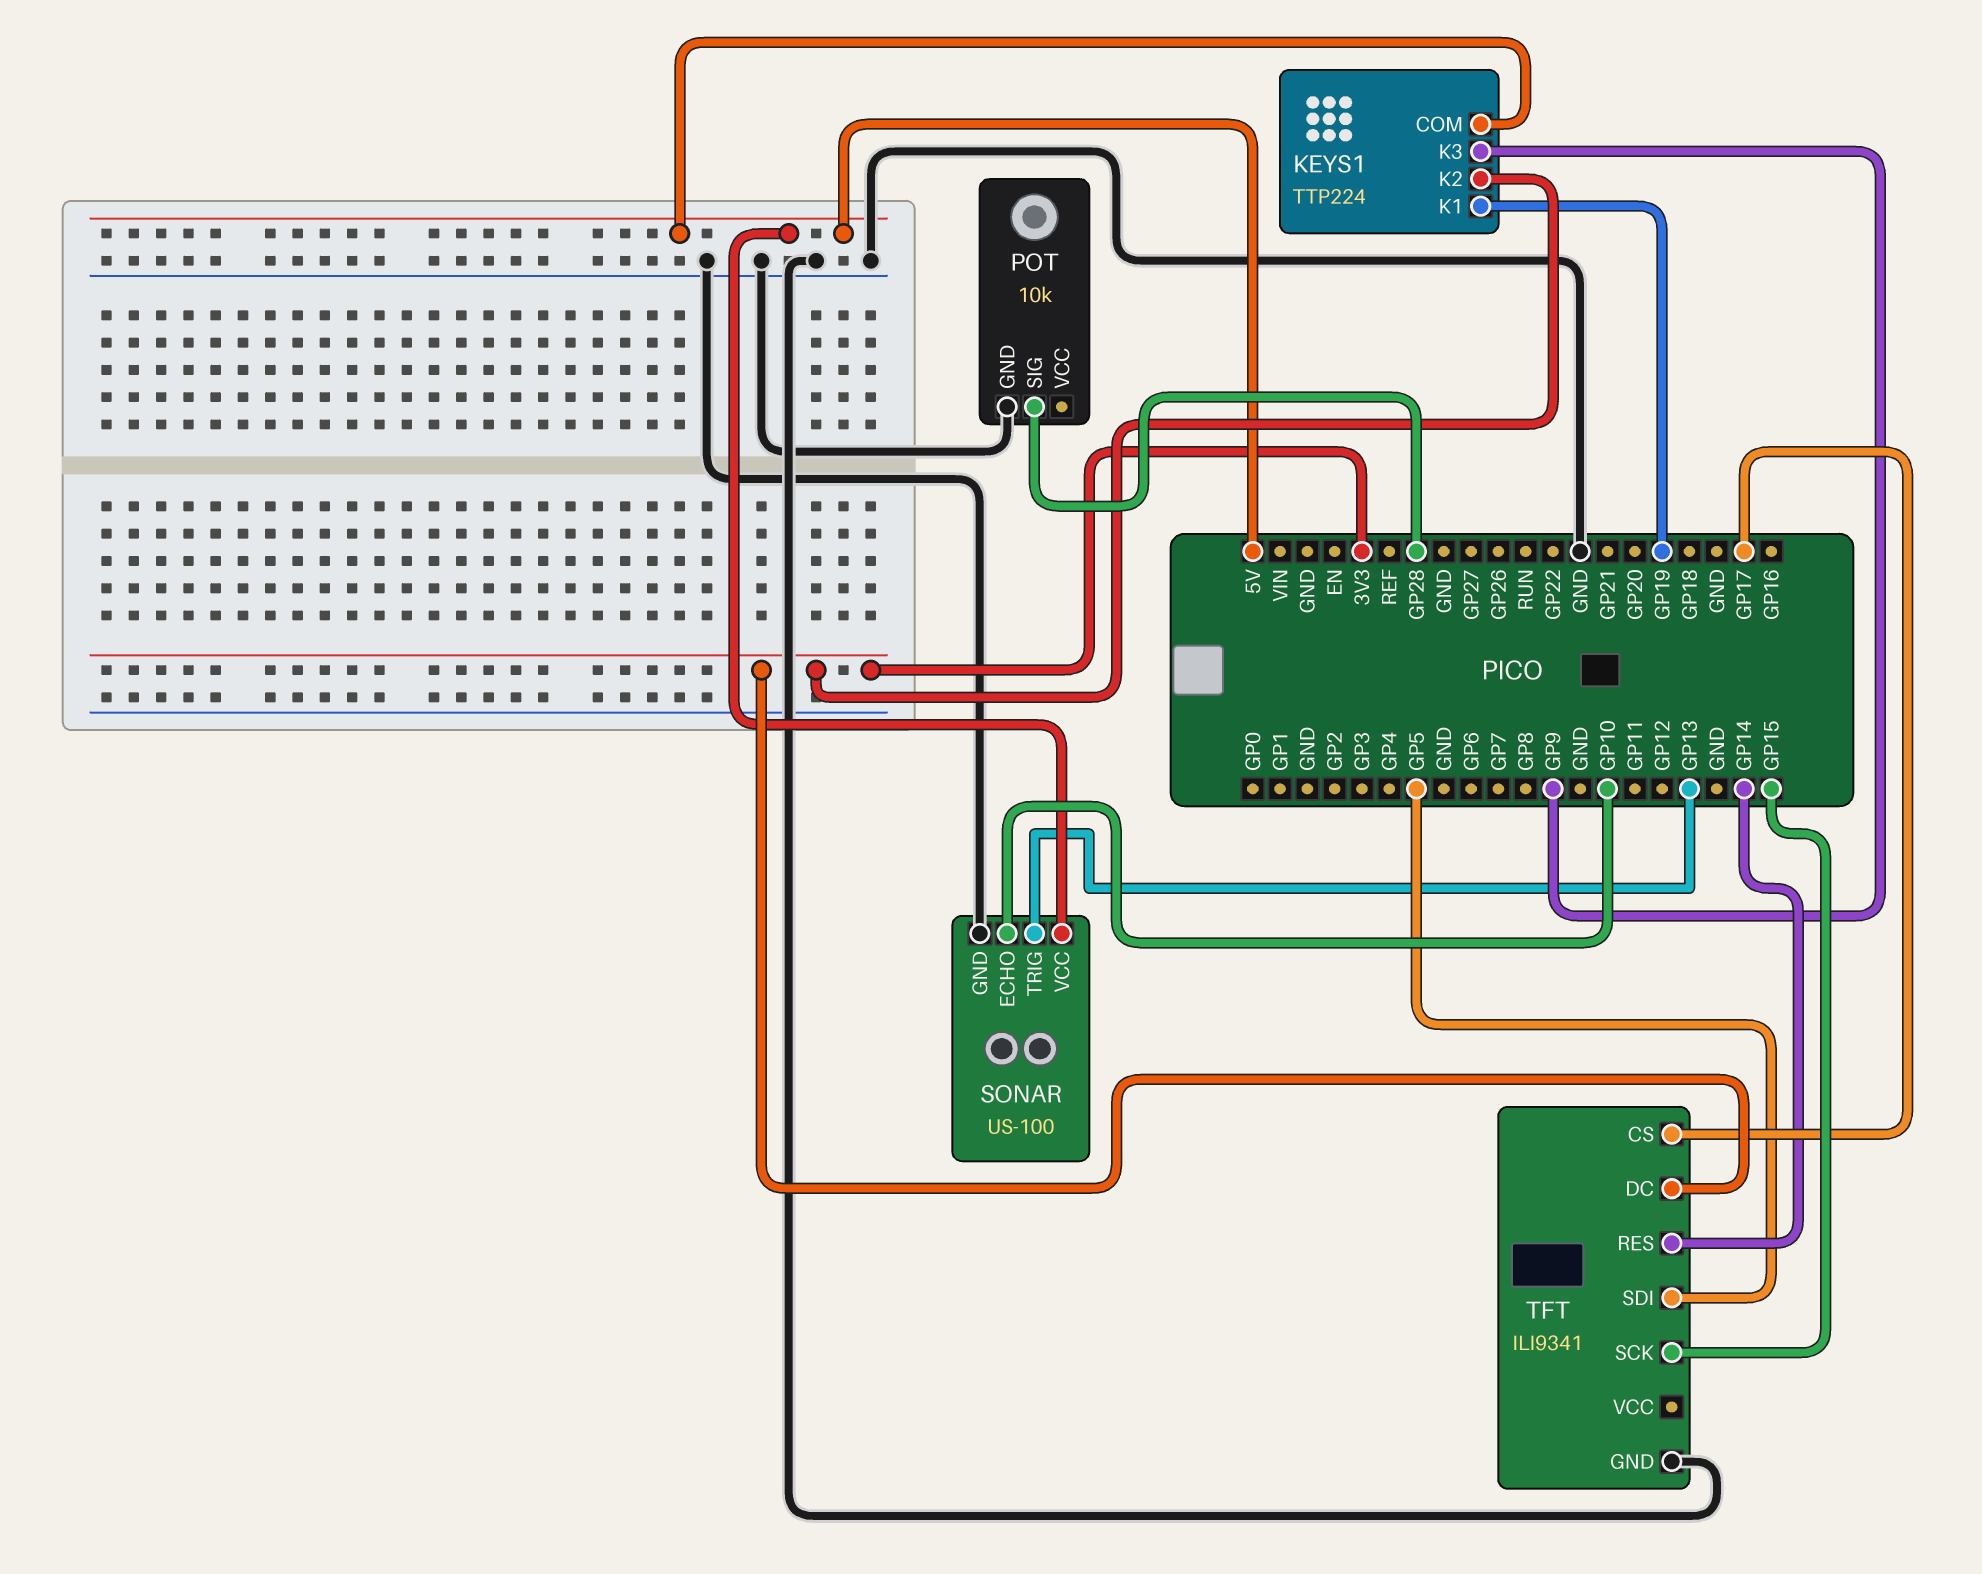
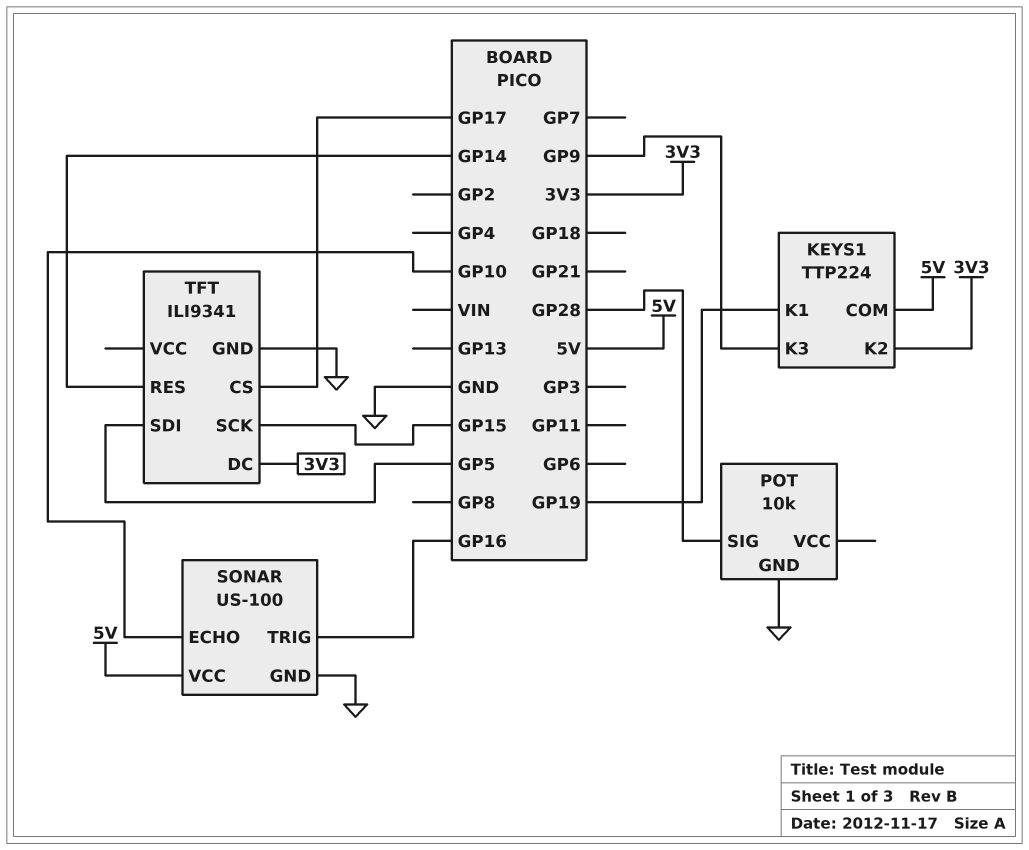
SONAR pin TRIG: GP13 -> GP16

